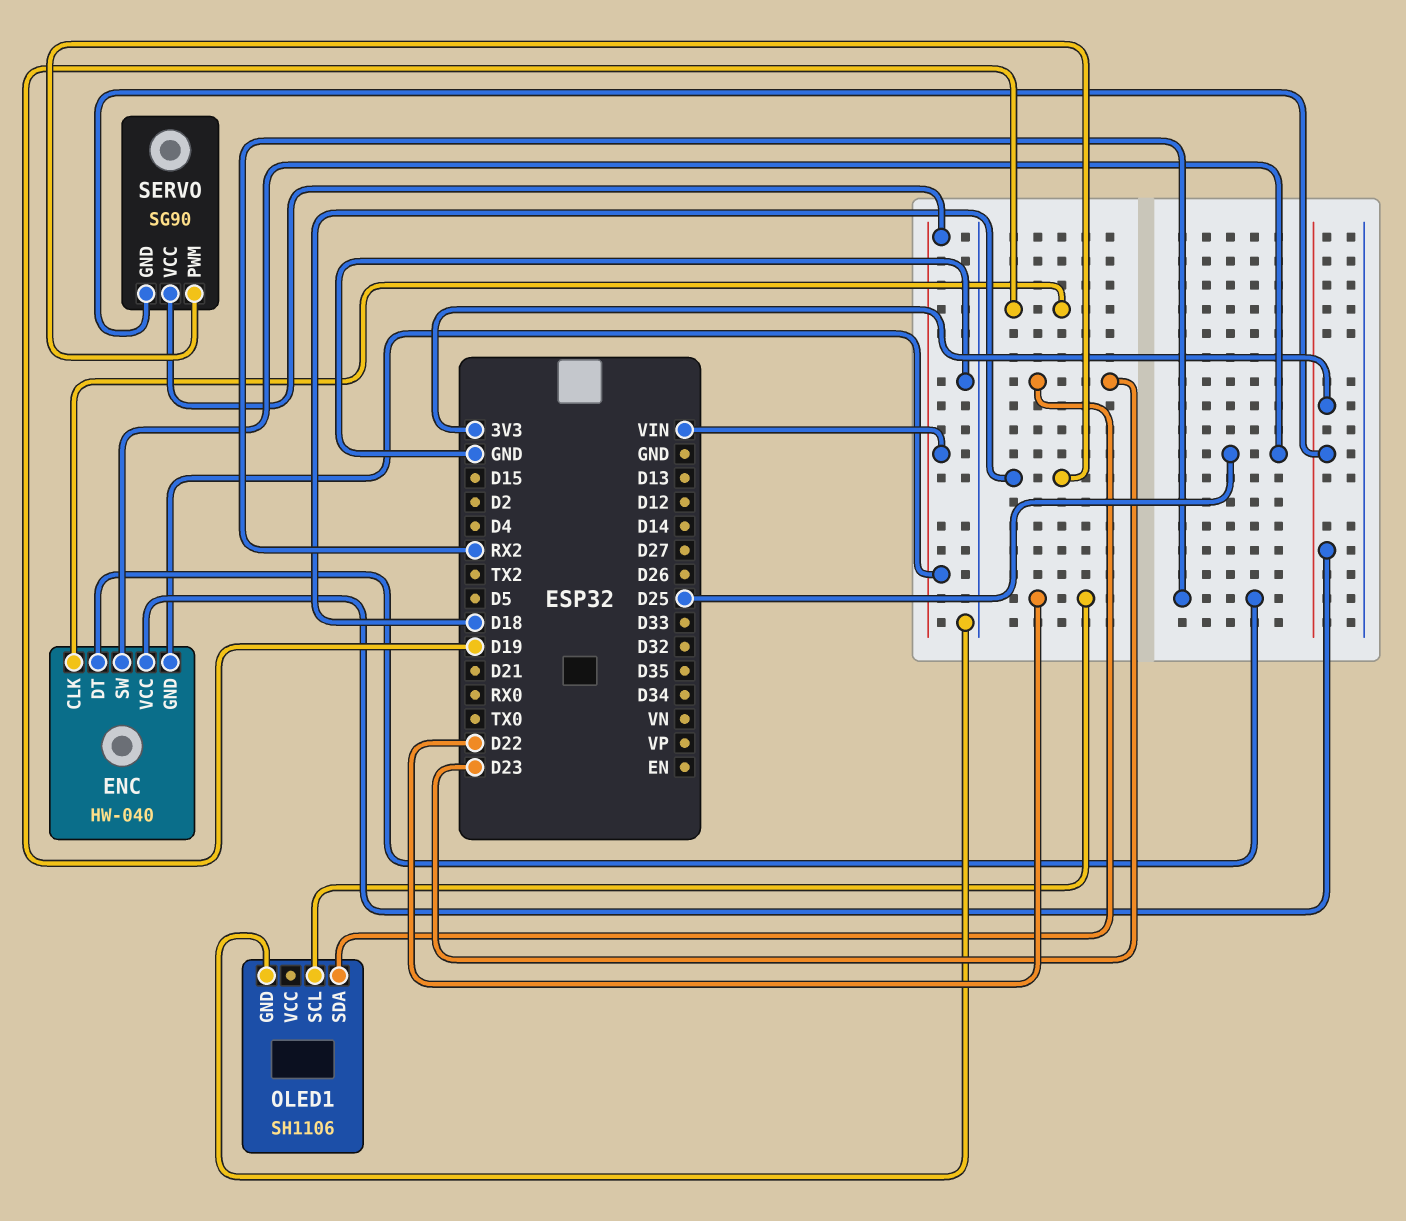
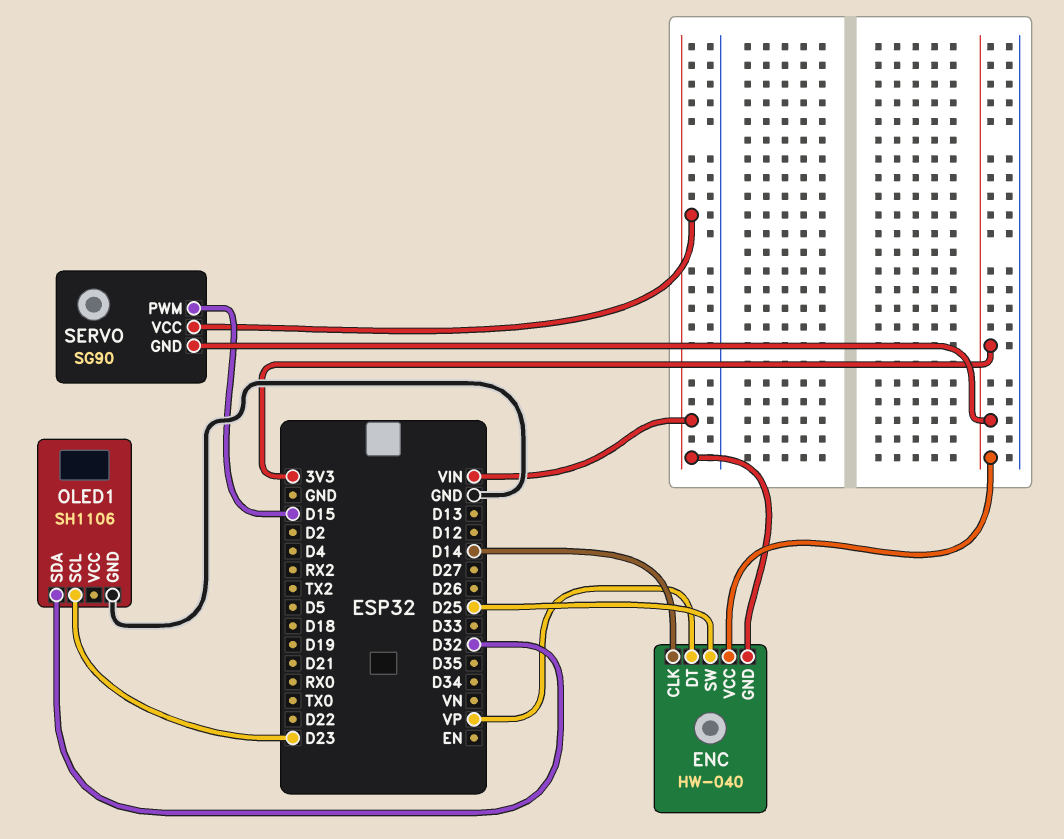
ENC pin CLK: D19 -> D14
ENC pin DT: RX2 -> VP
OLED1 pin SCL: D22 -> D23
OLED1 pin SDA: D23 -> D32
SERVO pin PWM: D18 -> D15

